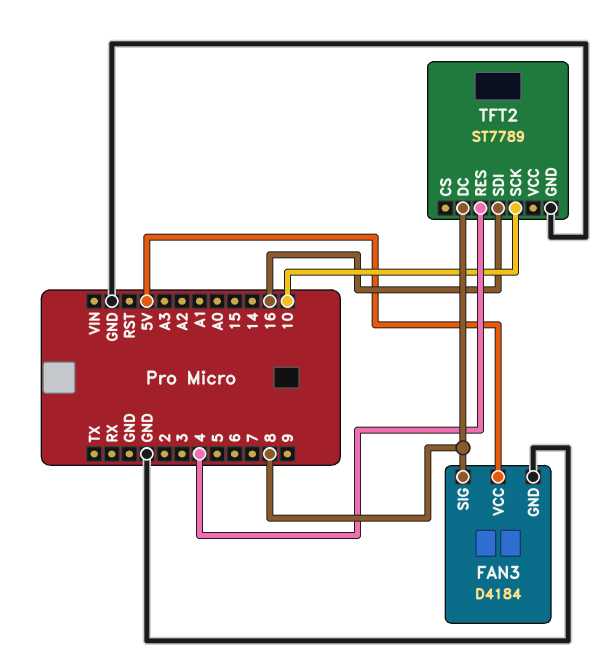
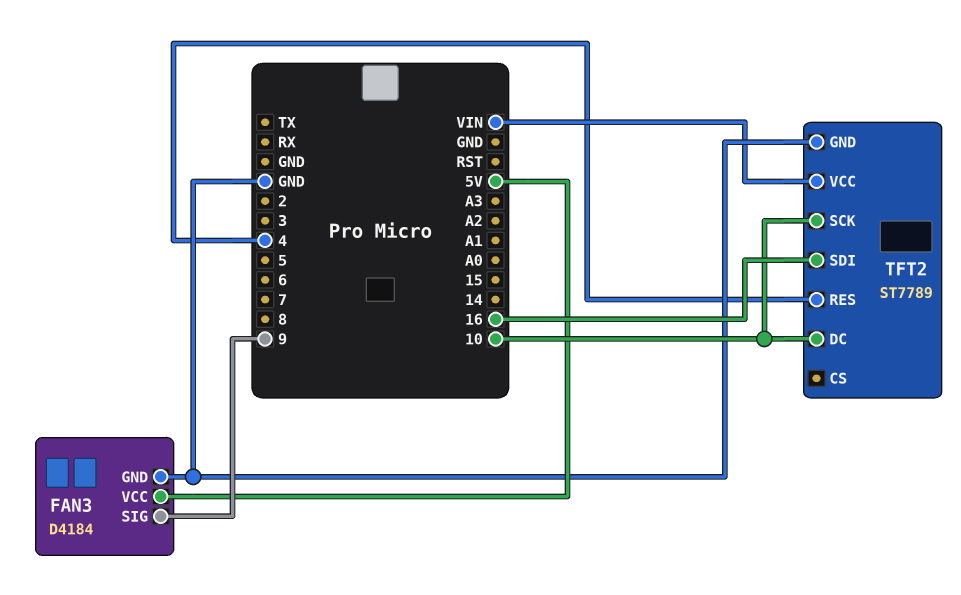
FAN3 pin SIG: 8 -> 9
TFT2 pin DC: 8 -> 10
TFT2 pin VCC: none -> VIN

